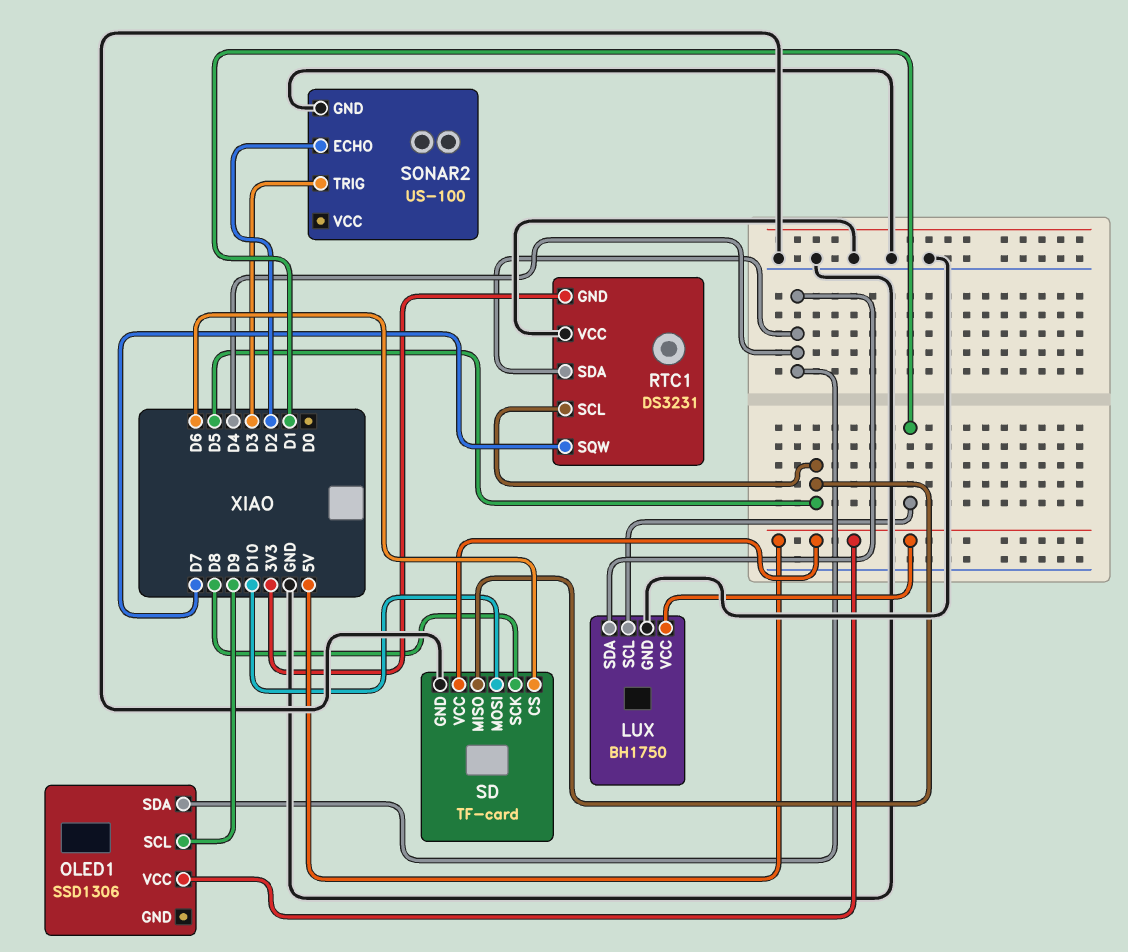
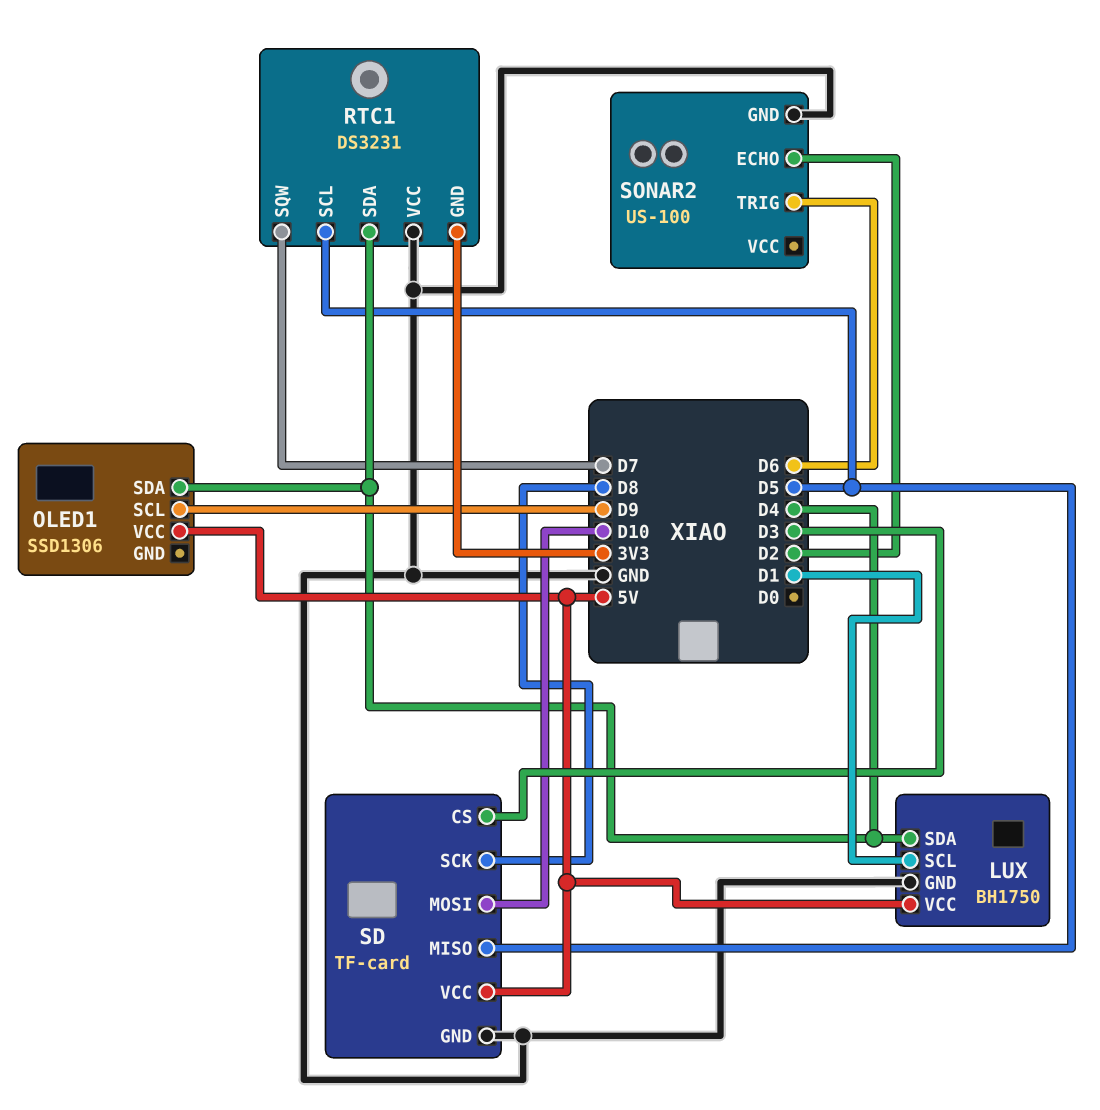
SD pin CS: D6 -> D3
SONAR2 pin TRIG: D3 -> D6

